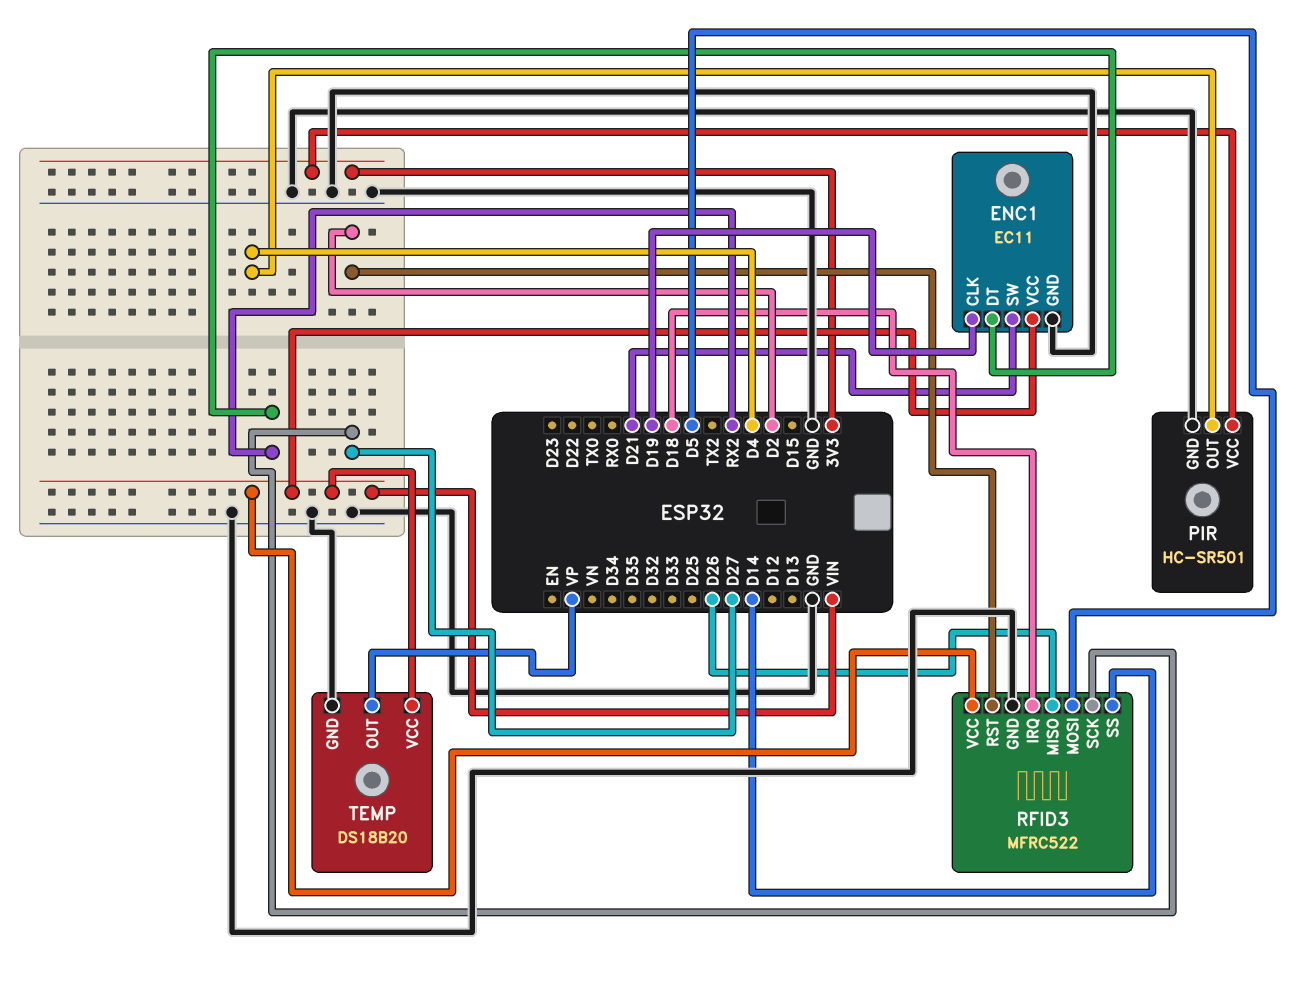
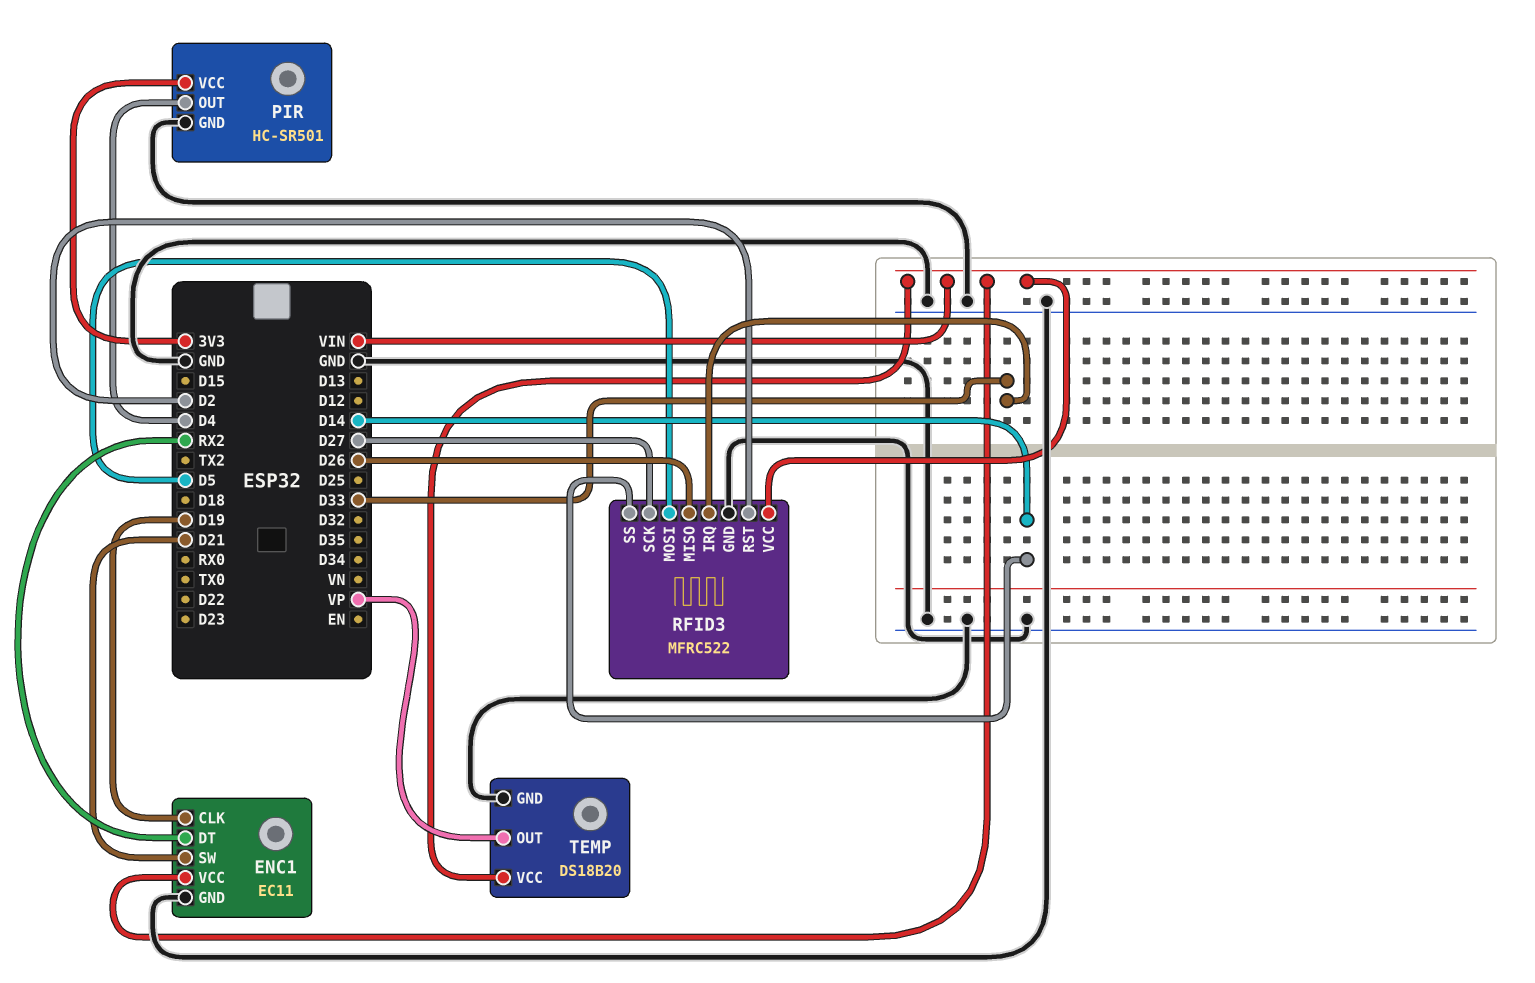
RFID3 pin IRQ: D18 -> D33

